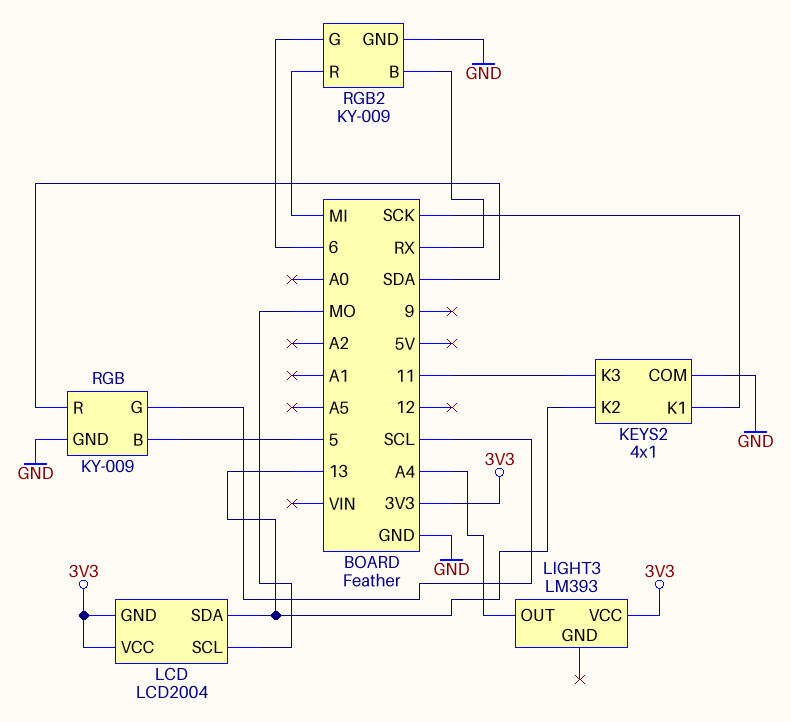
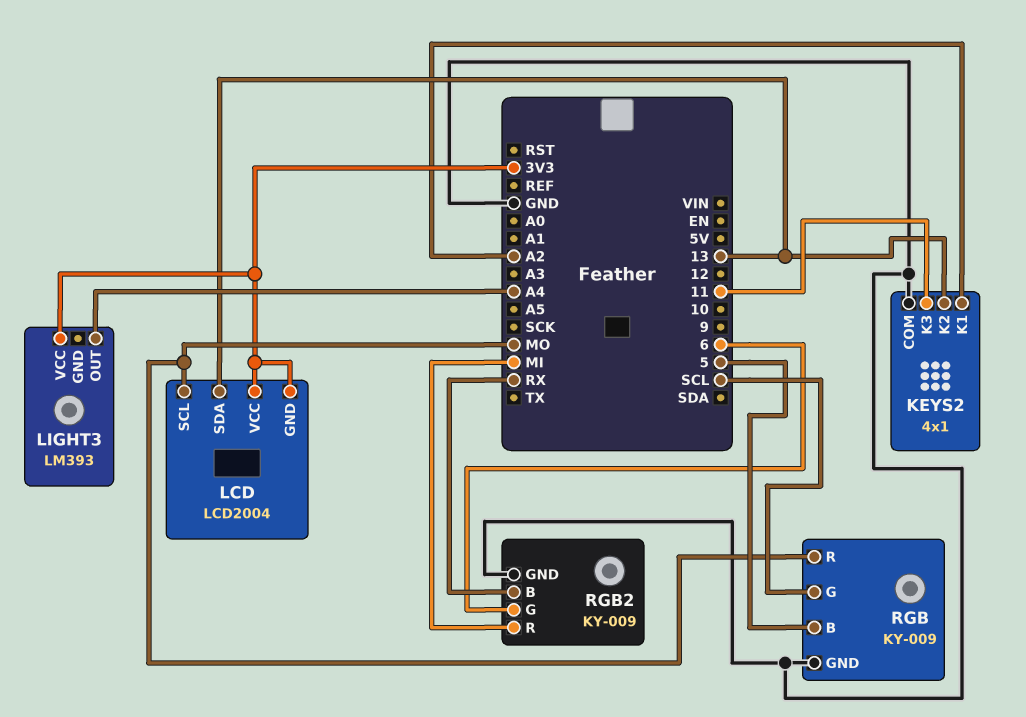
KEYS2 pin K1: SCK -> A2
RGB pin R: SDA -> MO

